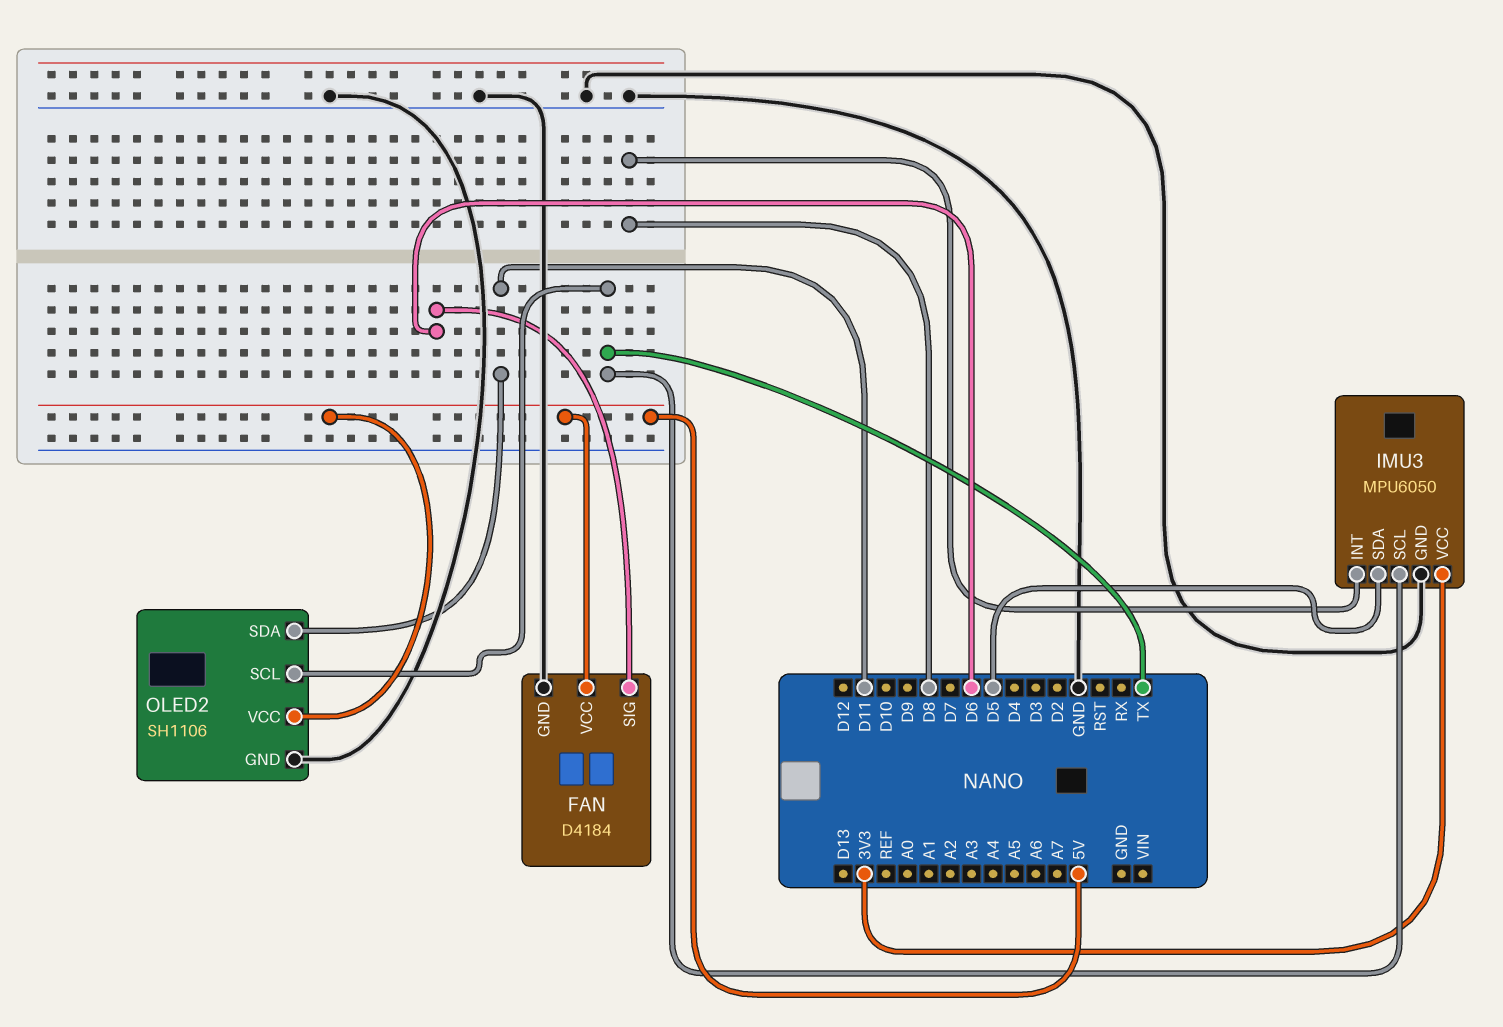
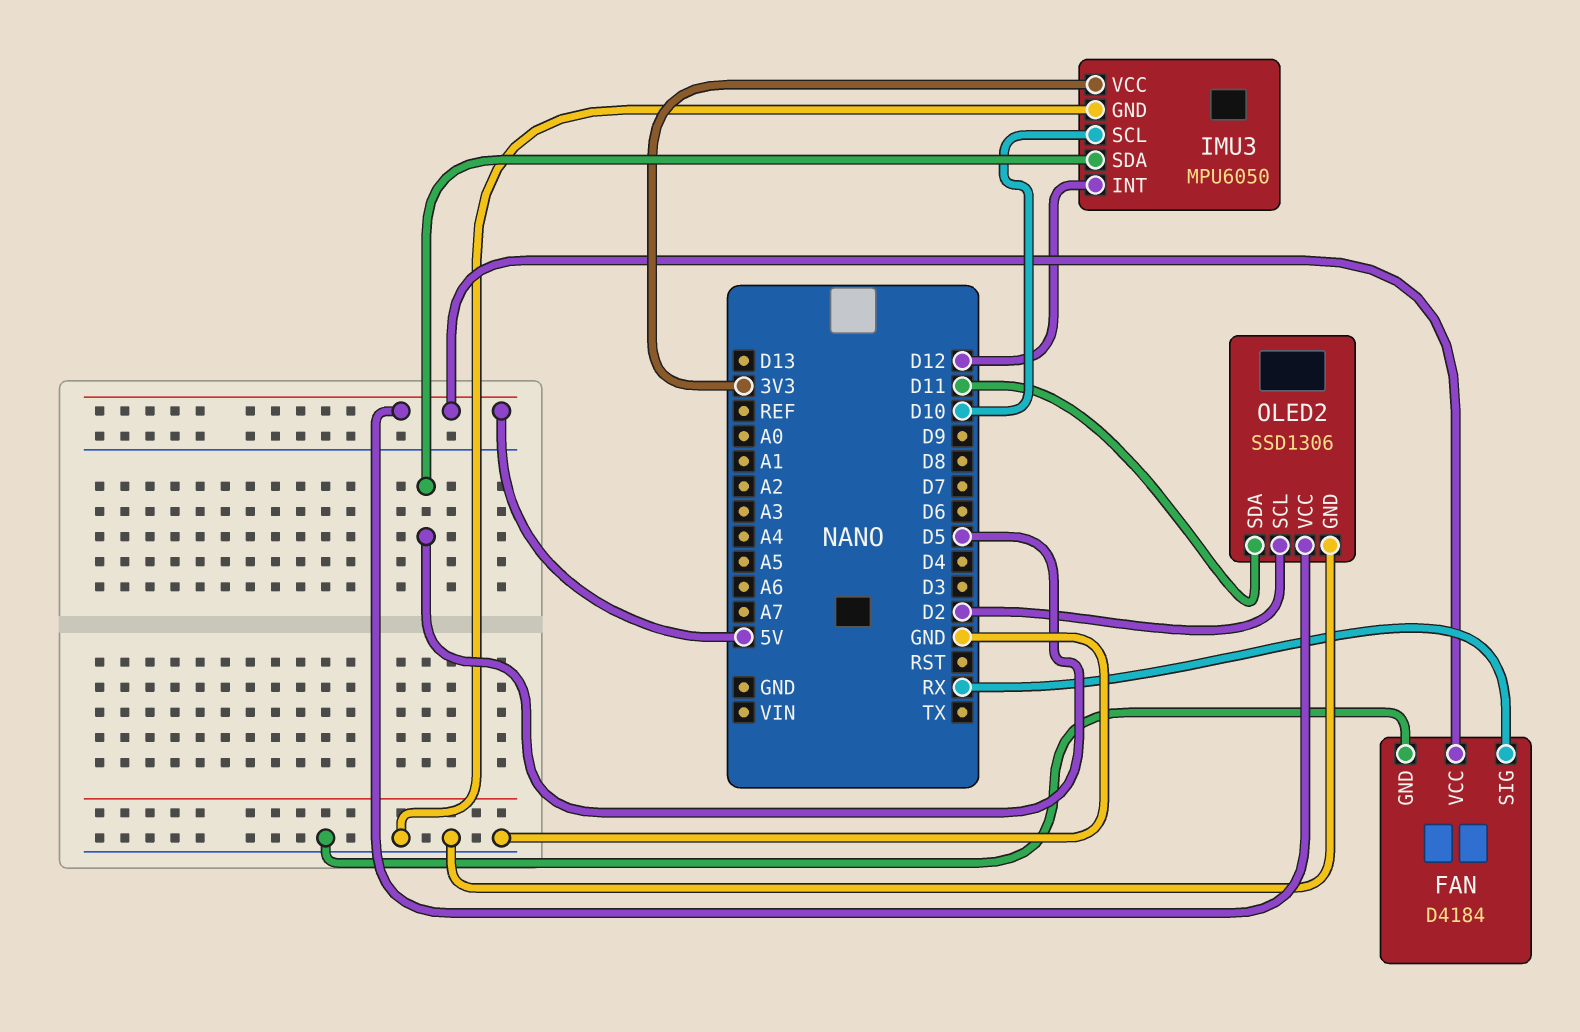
FAN pin SIG: D6 -> RX
IMU3 pin INT: D8 -> D12
IMU3 pin SCL: TX -> D10
OLED2: SH1106 -> SSD1306
OLED2 pin SCL: TX -> D2

